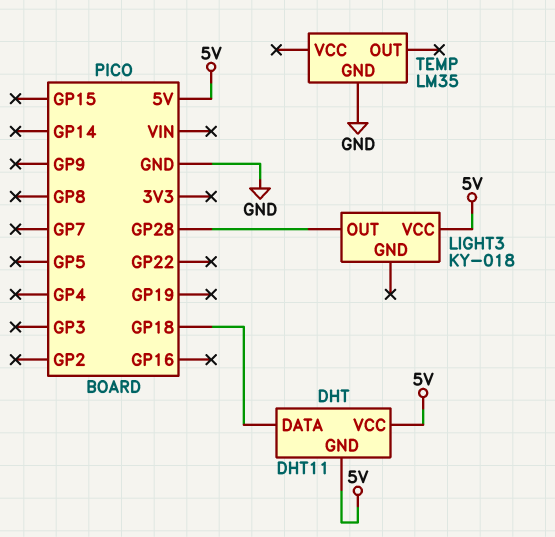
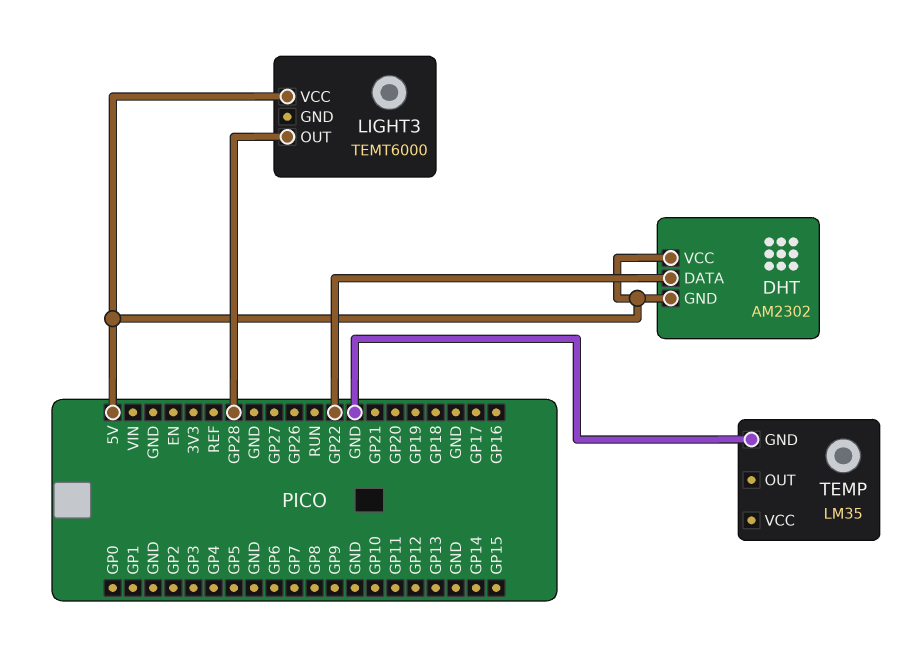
DHT: DHT11 -> AM2302
DHT pin DATA: GP18 -> GP22
LIGHT3: KY-018 -> TEMT6000

